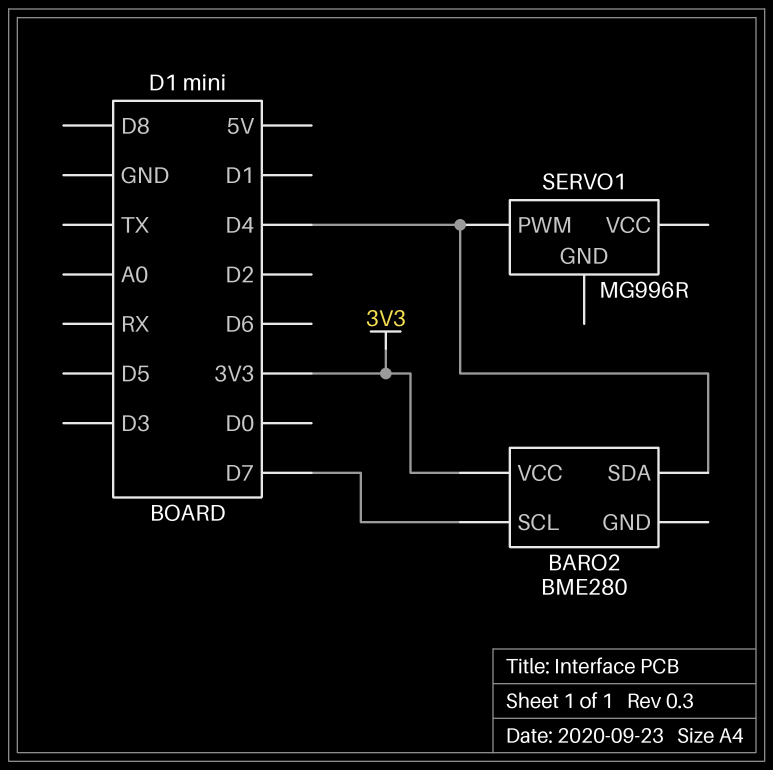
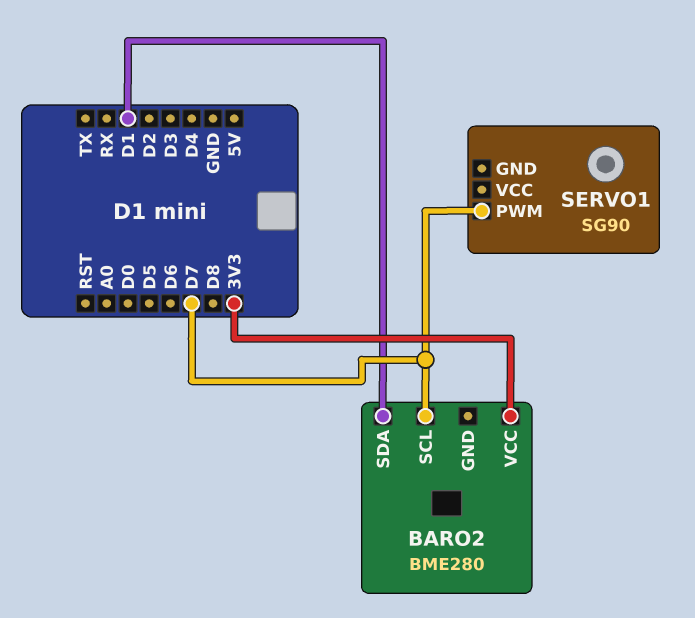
BARO2 pin SDA: D4 -> D1
SERVO1: MG996R -> SG90
SERVO1 pin PWM: D4 -> D7

